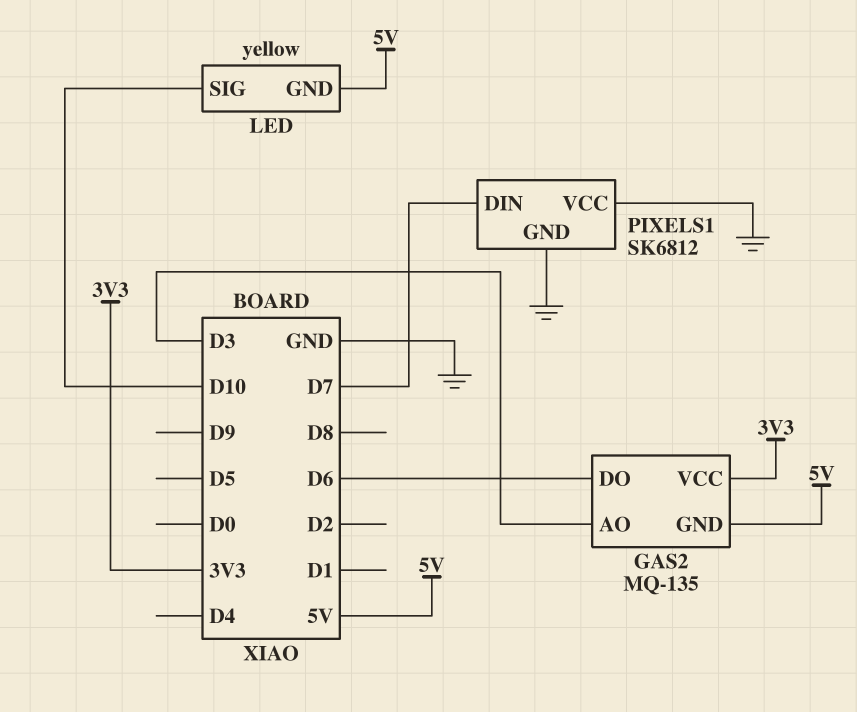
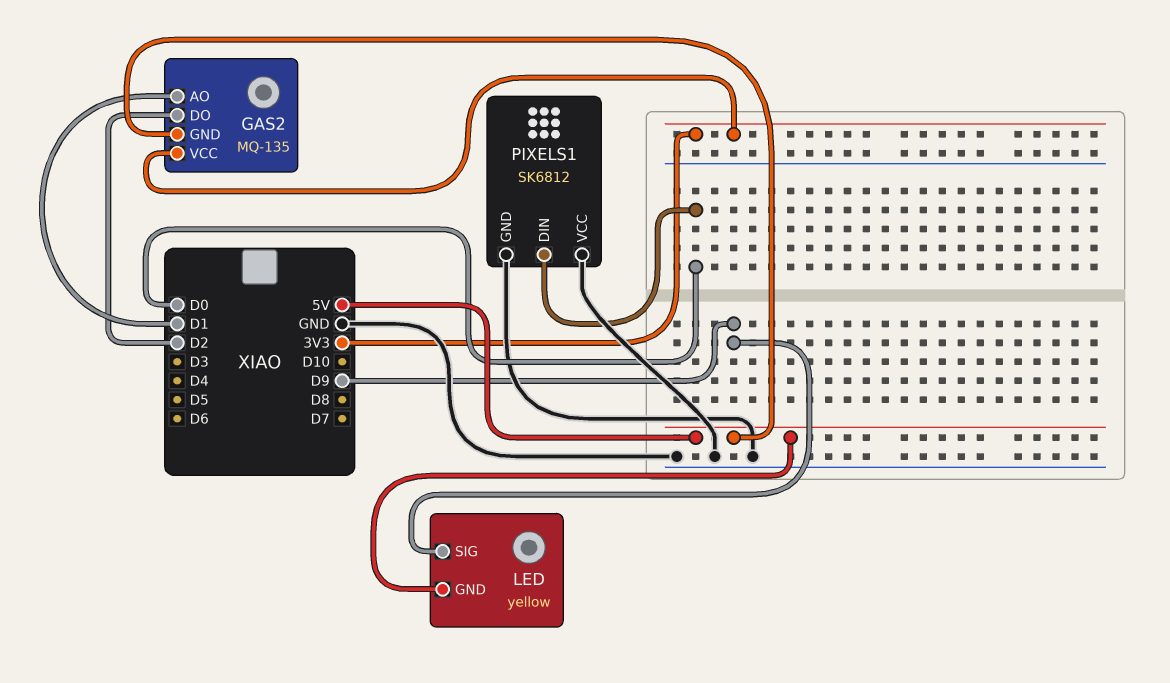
GAS2 pin AO: D3 -> D1
GAS2 pin DO: D6 -> D2
LED pin SIG: D10 -> D9
PIXELS1 pin DIN: D7 -> D0

